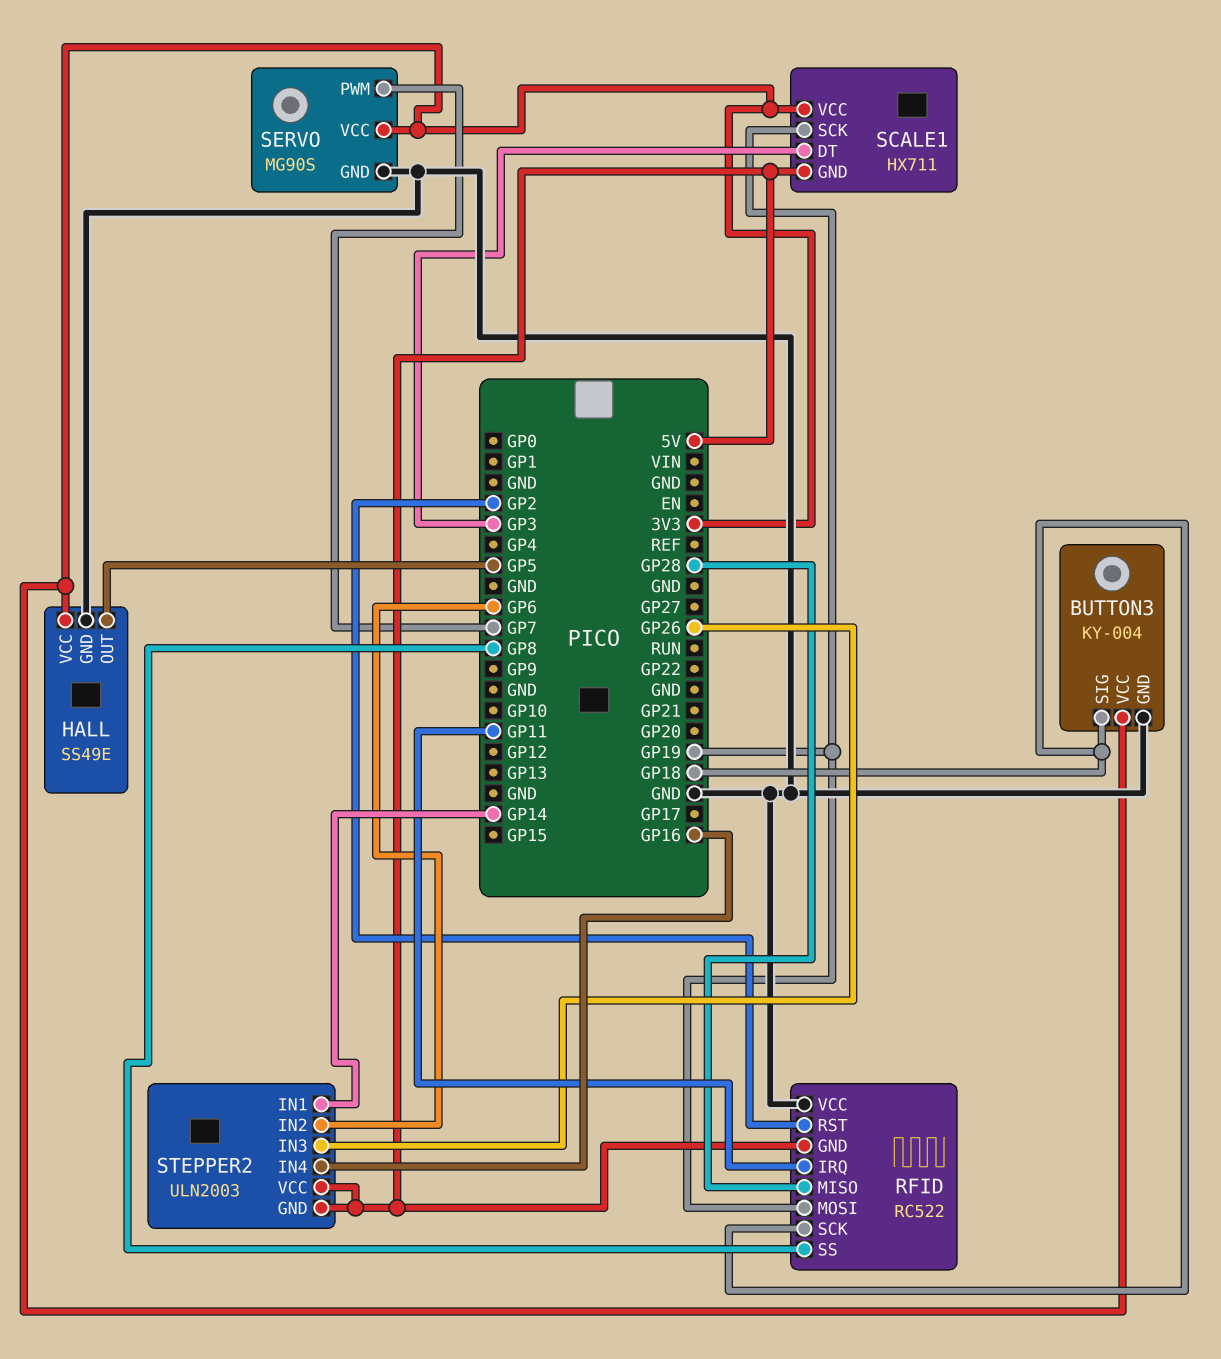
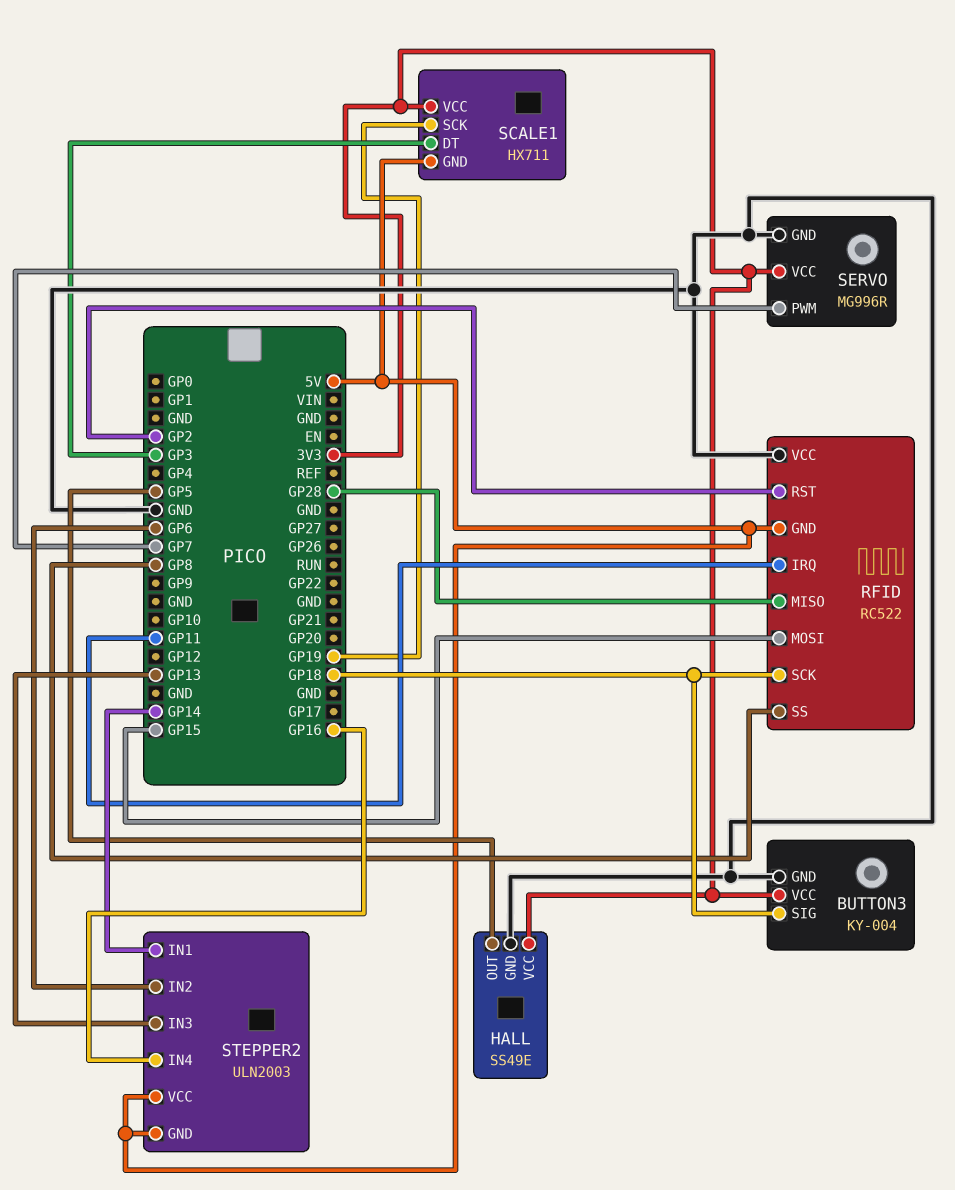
RFID pin MOSI: GP19 -> GP15
SERVO: MG90S -> MG996R
STEPPER2 pin IN3: GP26 -> GP13

